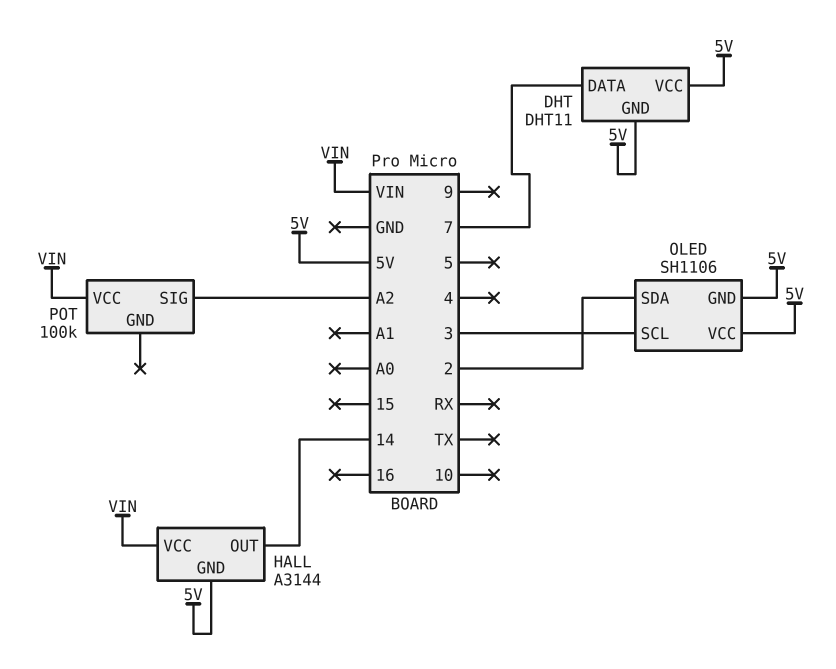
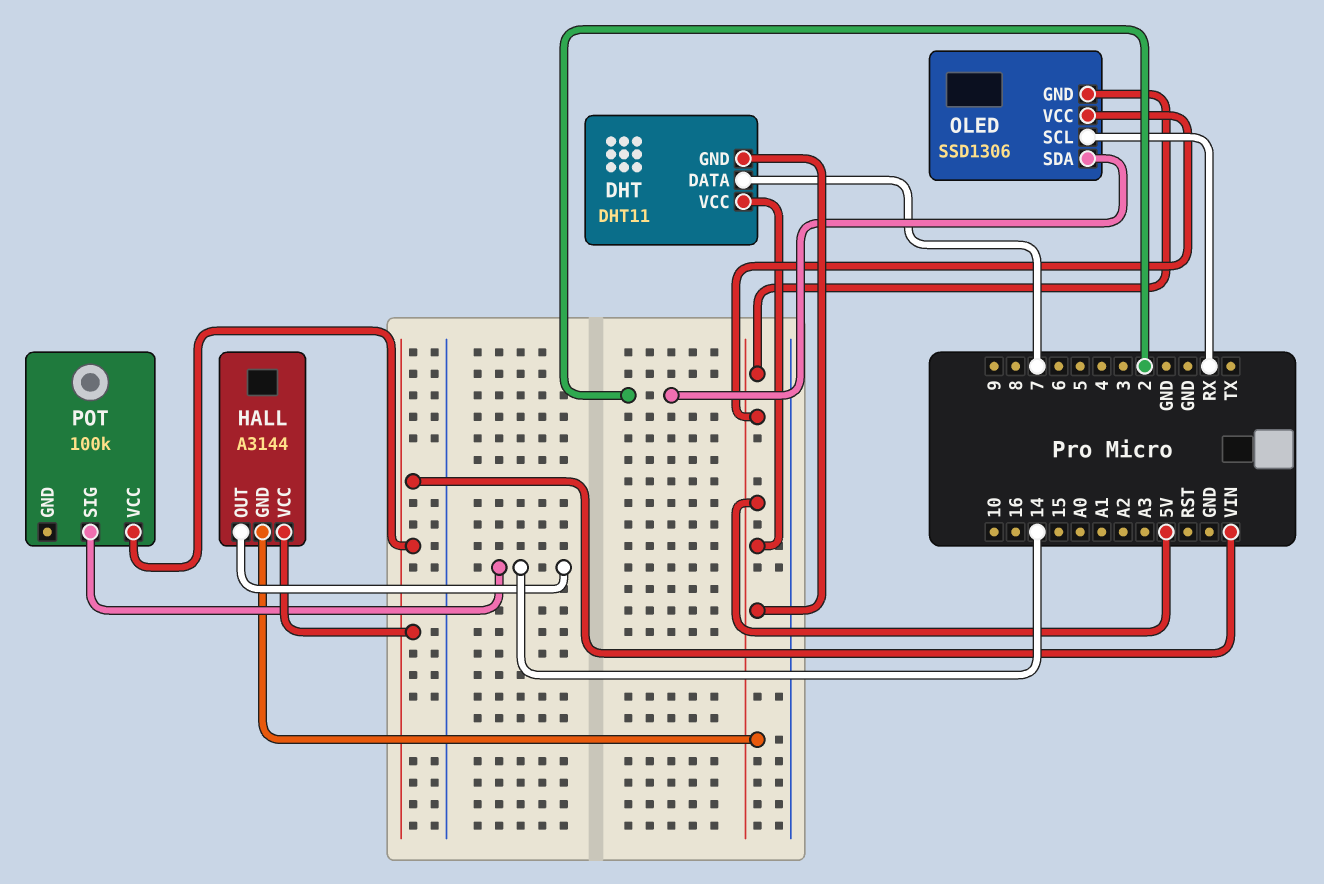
OLED: SH1106 -> SSD1306
OLED pin SCL: 3 -> RX
POT pin SIG: A2 -> 14

